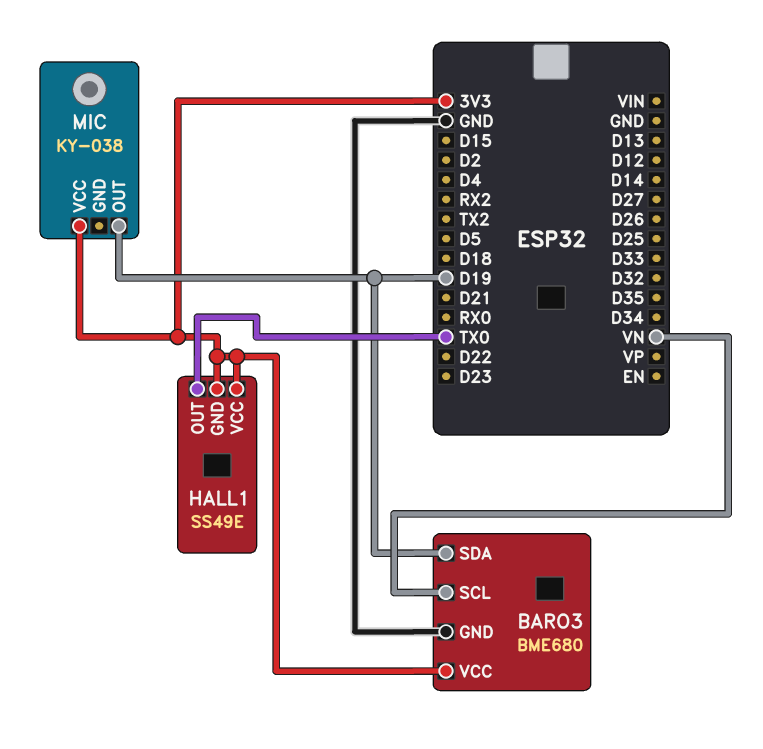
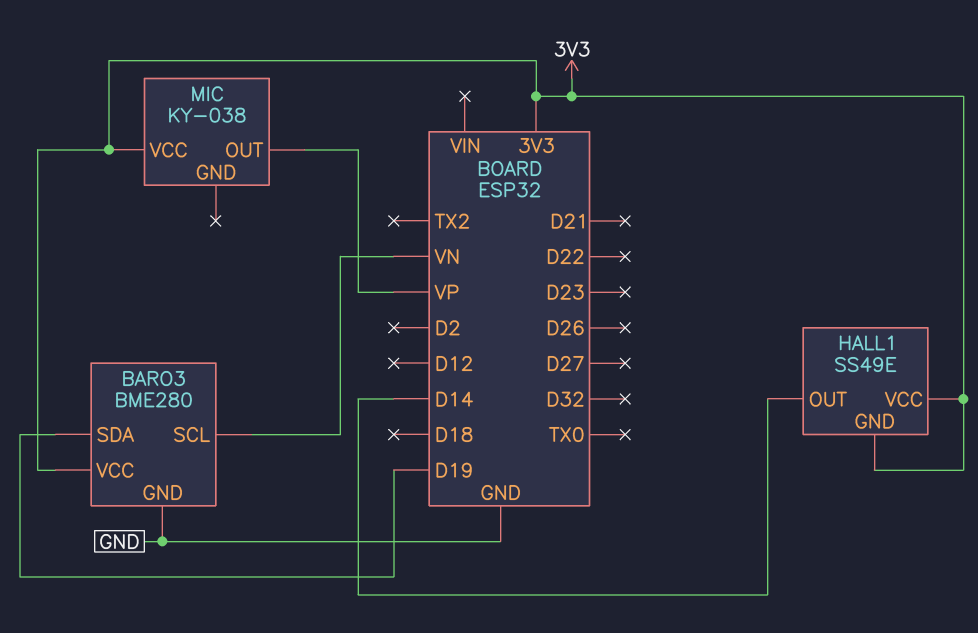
BARO3: BME680 -> BME280
HALL1 pin OUT: TX0 -> D14
MIC pin OUT: D19 -> VP

